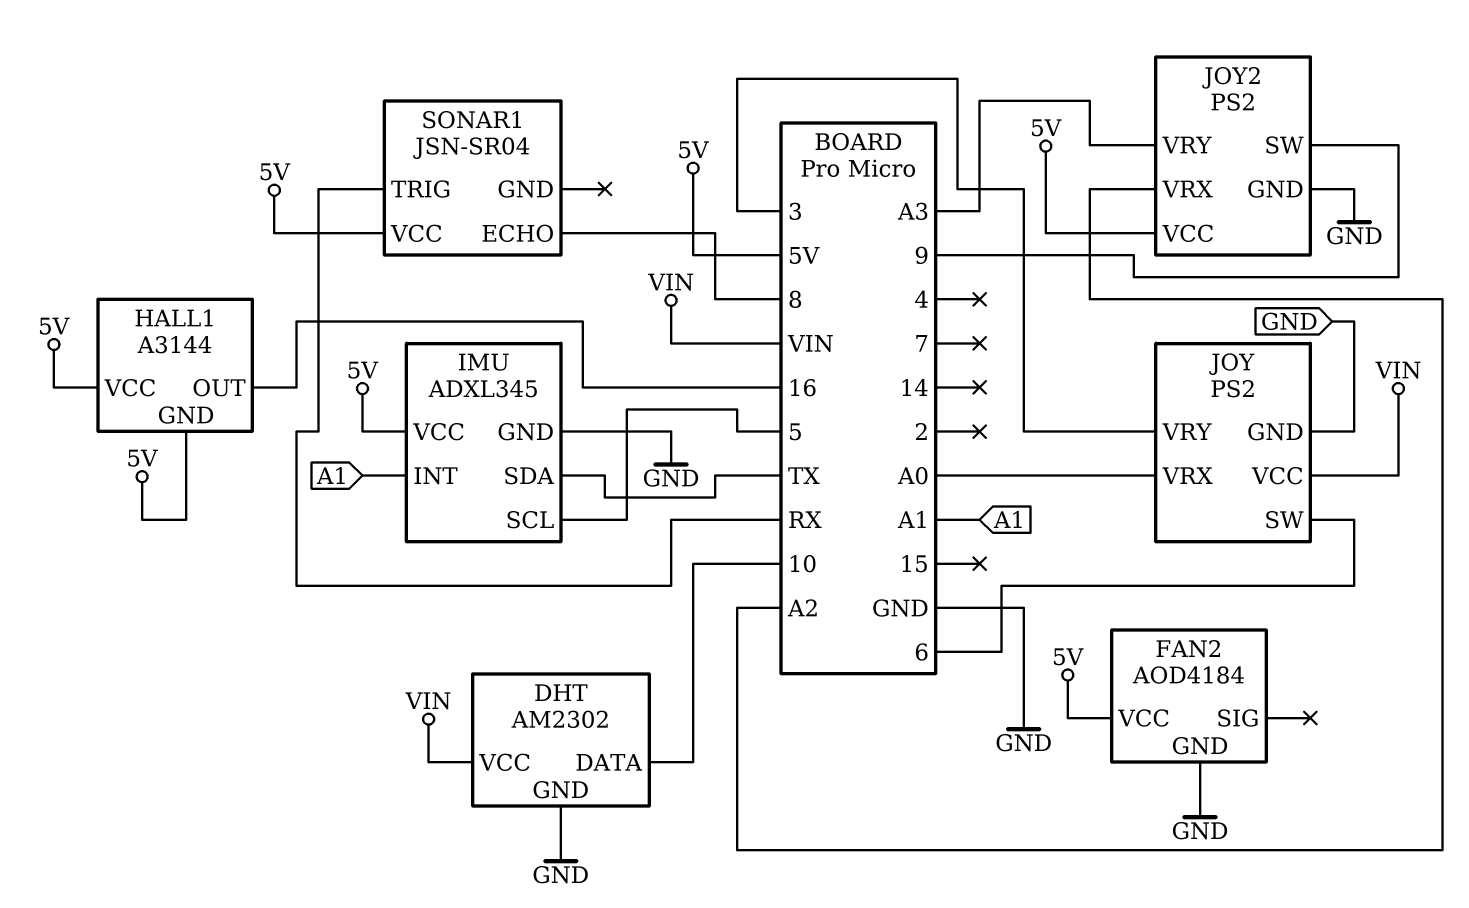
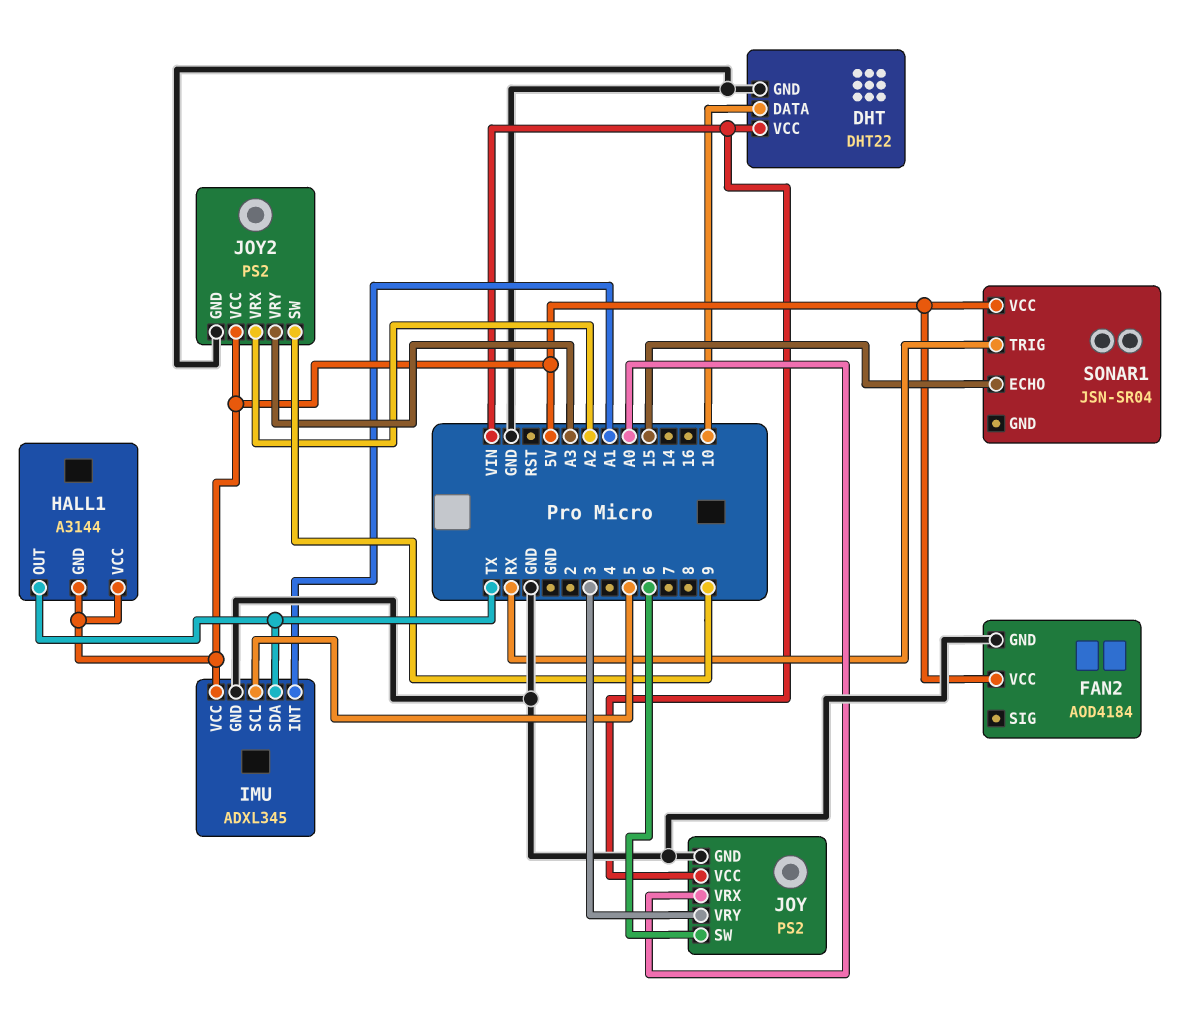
DHT: AM2302 -> DHT22
HALL1 pin OUT: 16 -> TX
SONAR1 pin ECHO: 8 -> 15

